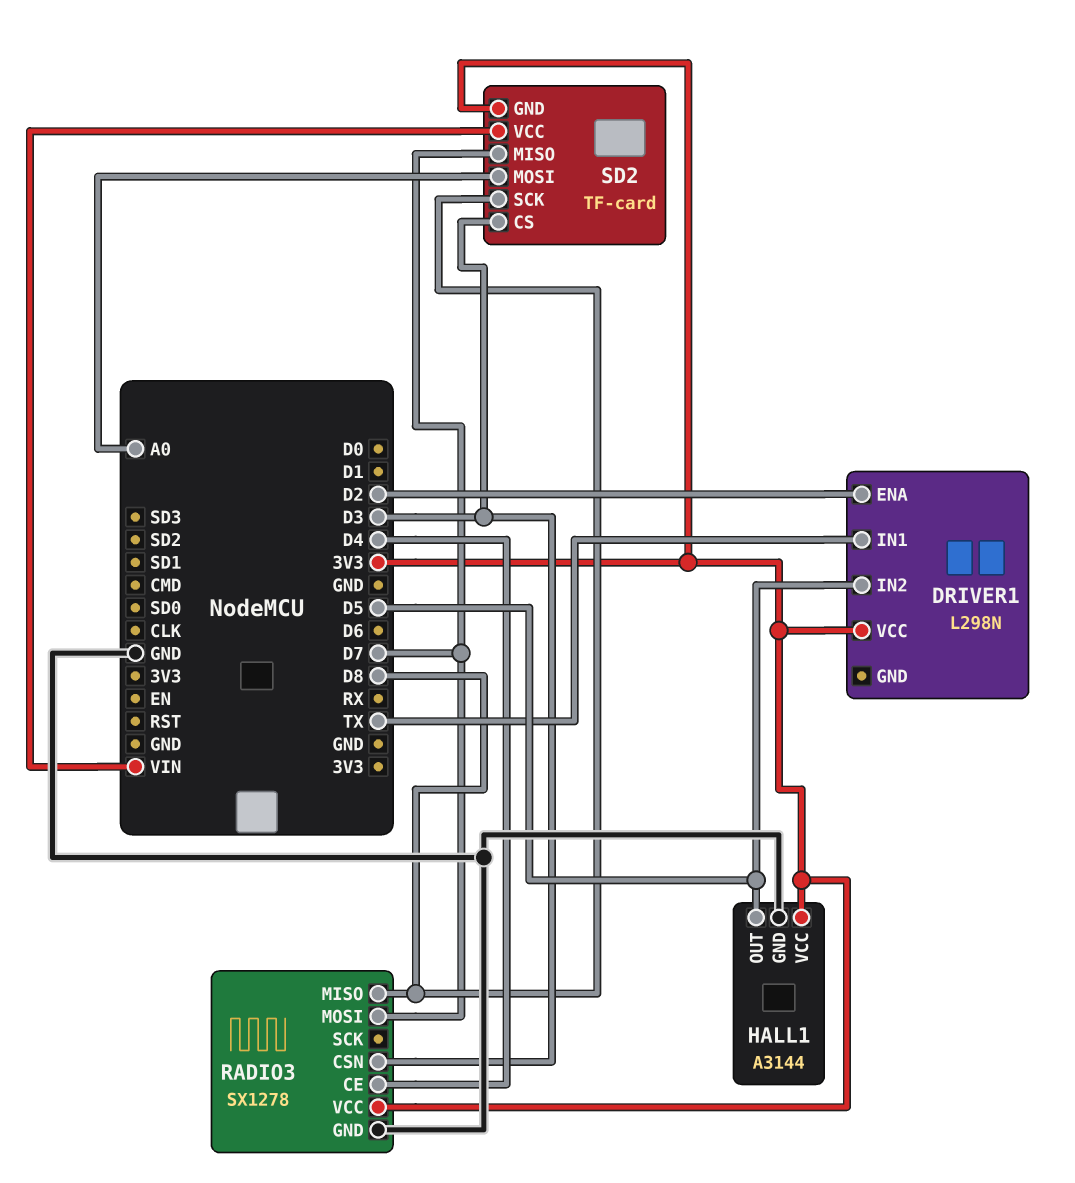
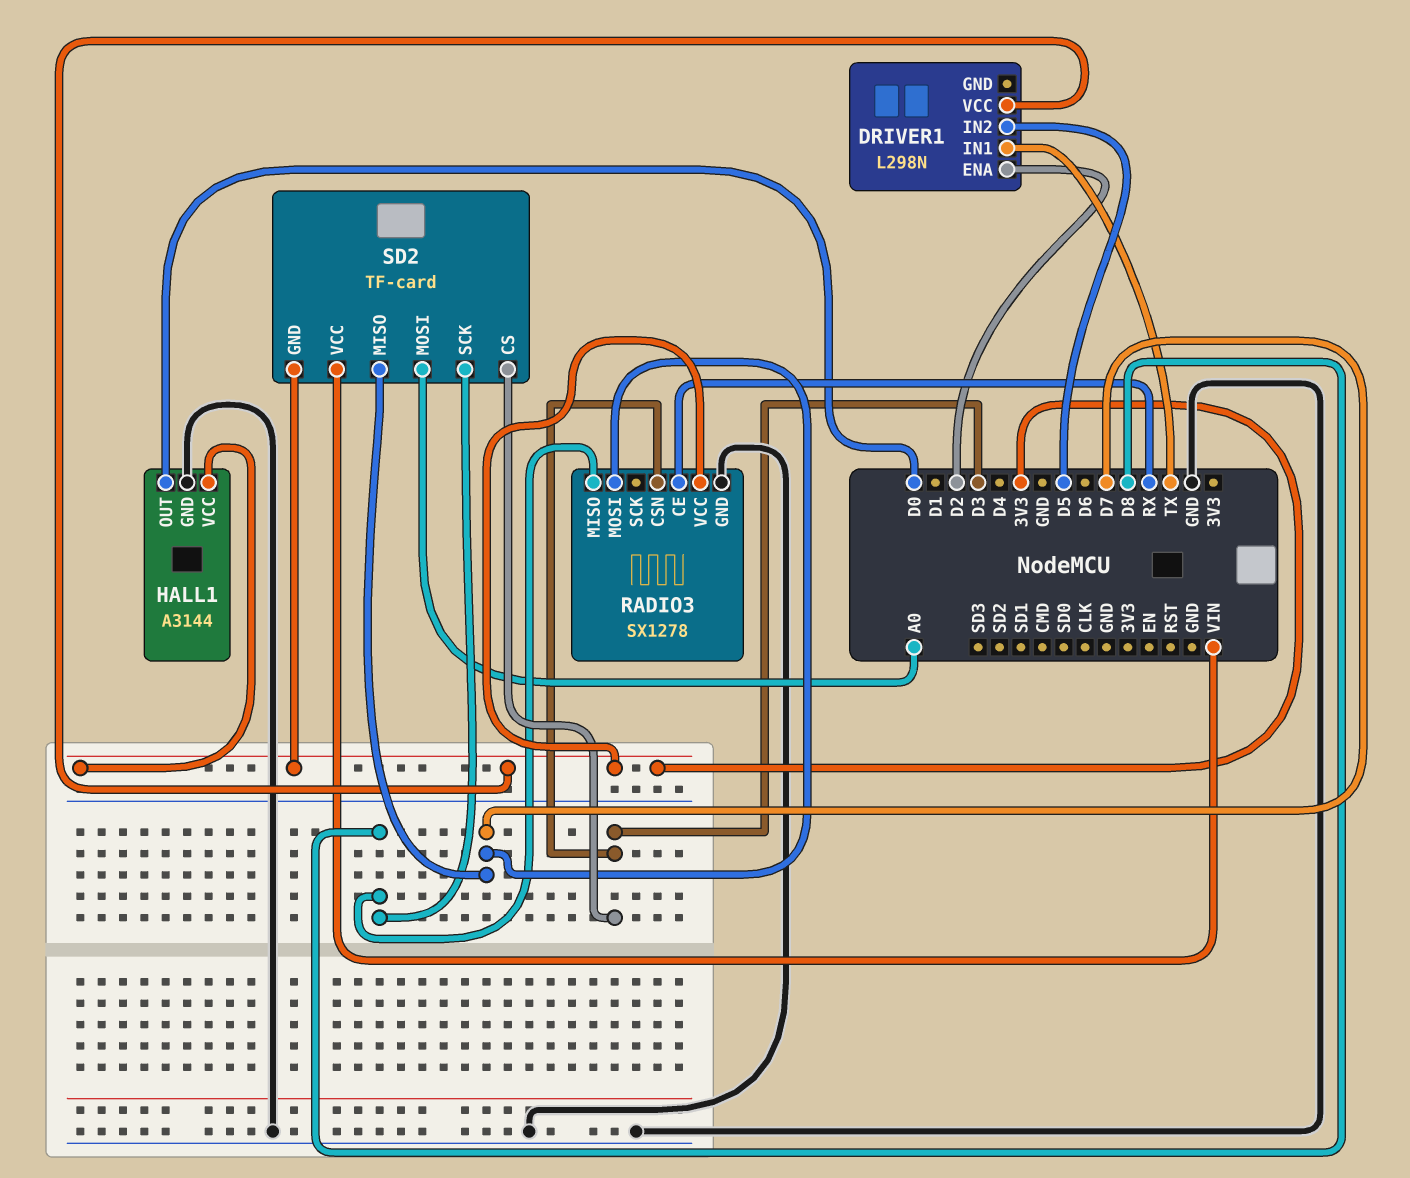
HALL1 pin OUT: D5 -> D0
RADIO3 pin CE: D4 -> RX

